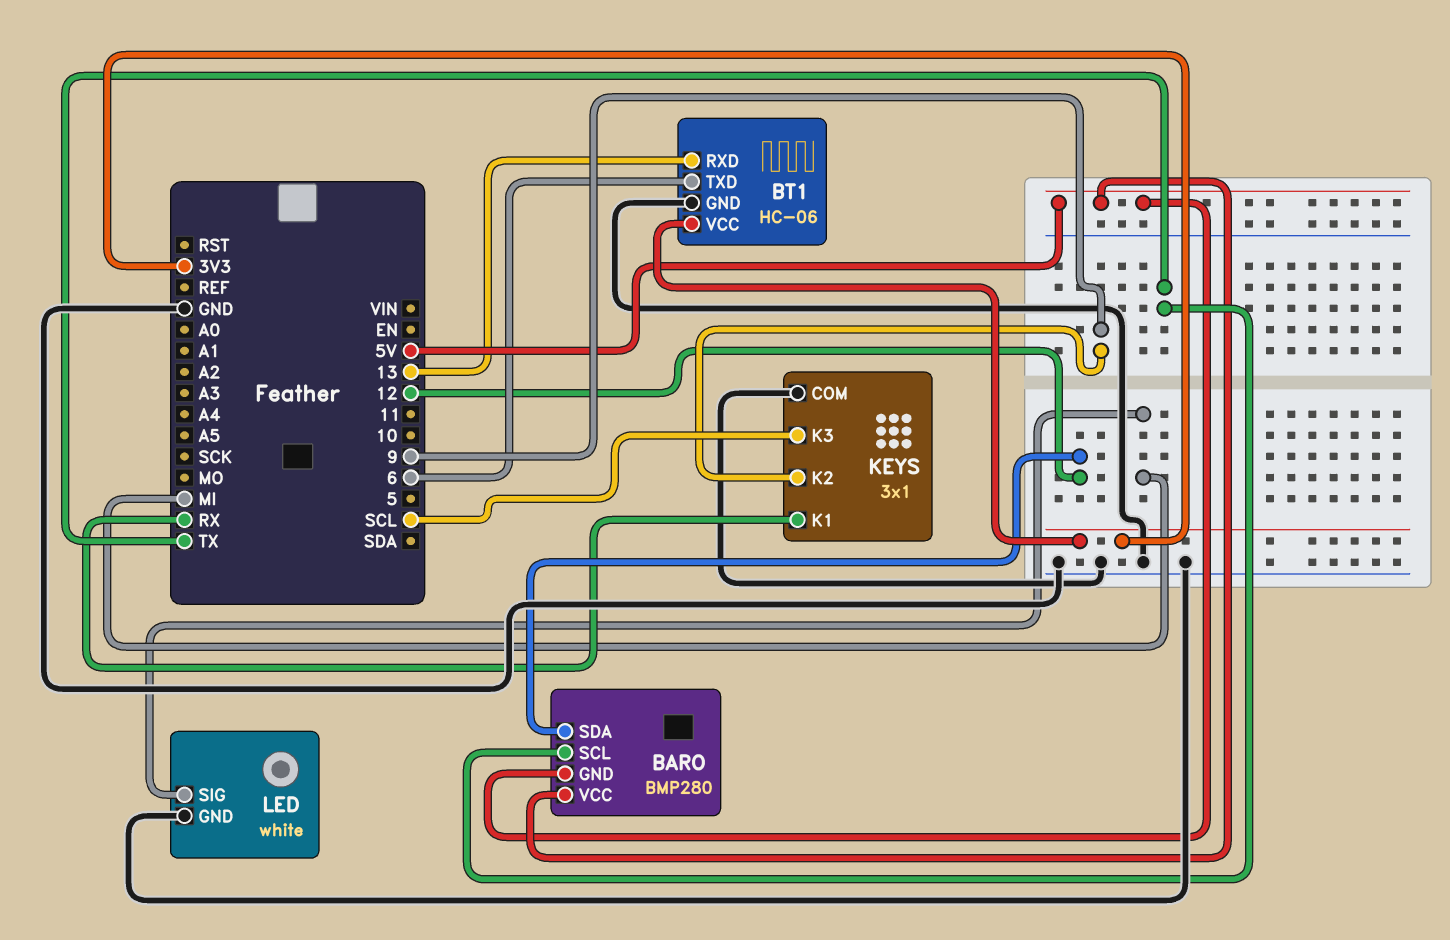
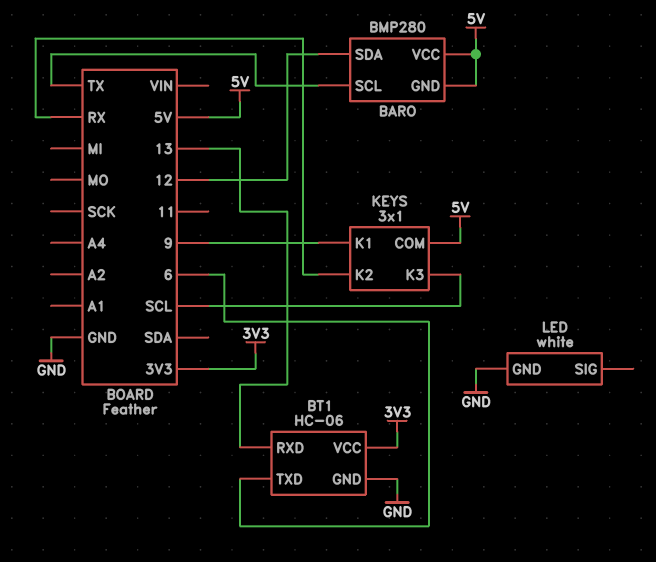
KEYS pin COM: GND -> 5V
KEYS pin K1: RX -> 9
KEYS pin K2: 9 -> RX
LED pin SIG: MI -> none

